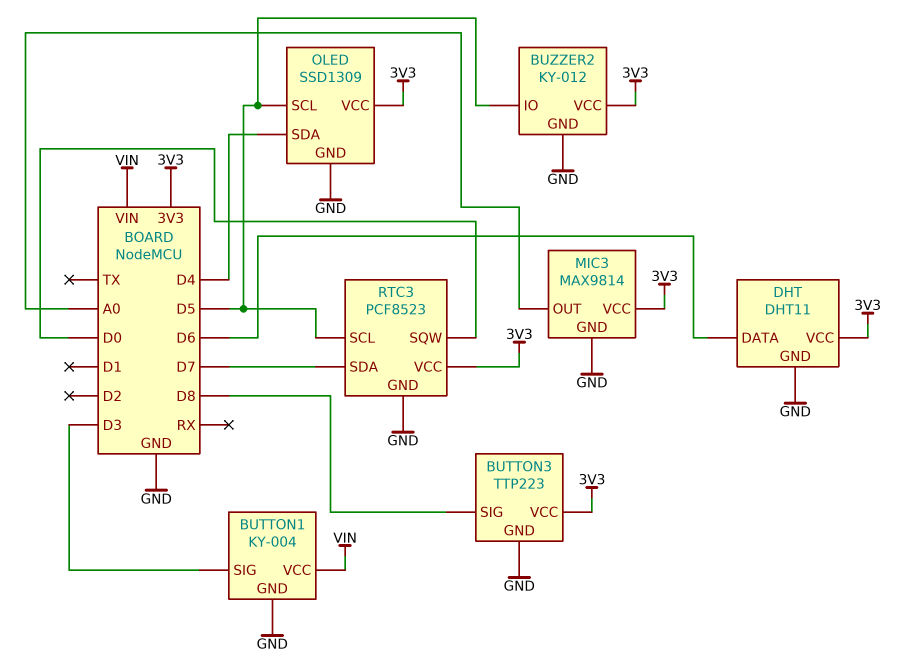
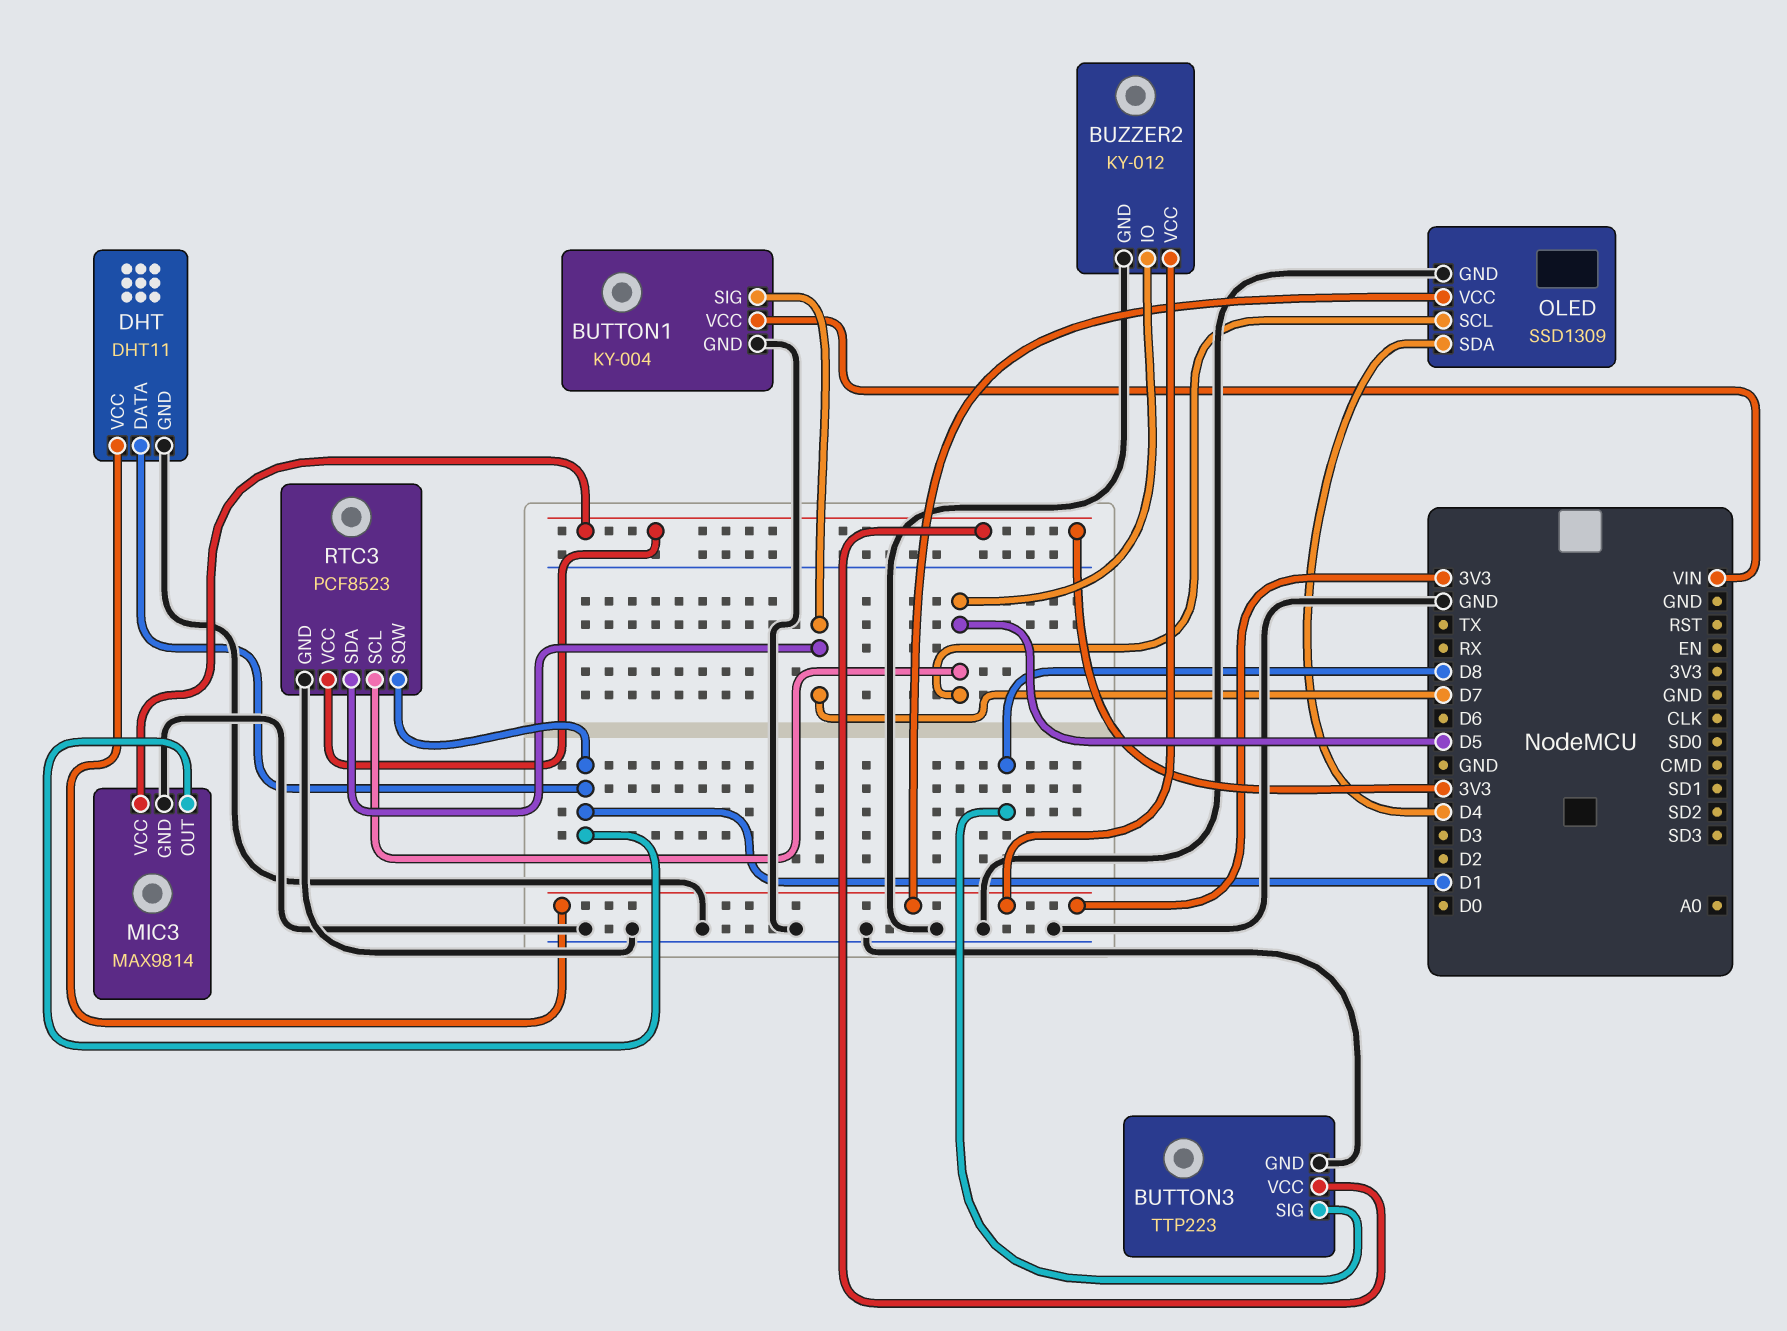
BUTTON1 pin SIG: D3 -> D7
DHT pin DATA: D6 -> D1
MIC3 pin OUT: A0 -> D1
RTC3 pin SQW: D0 -> D1

